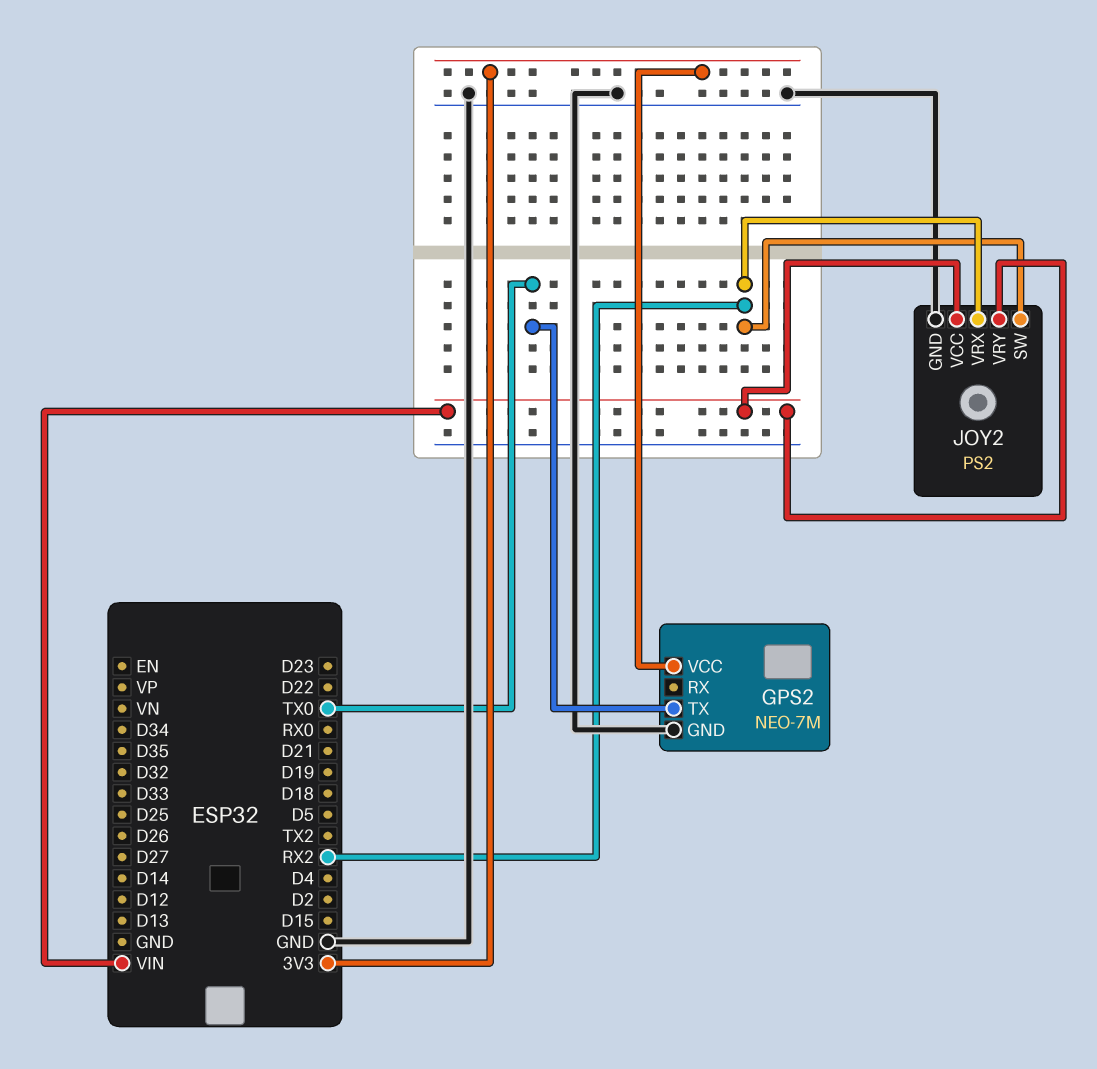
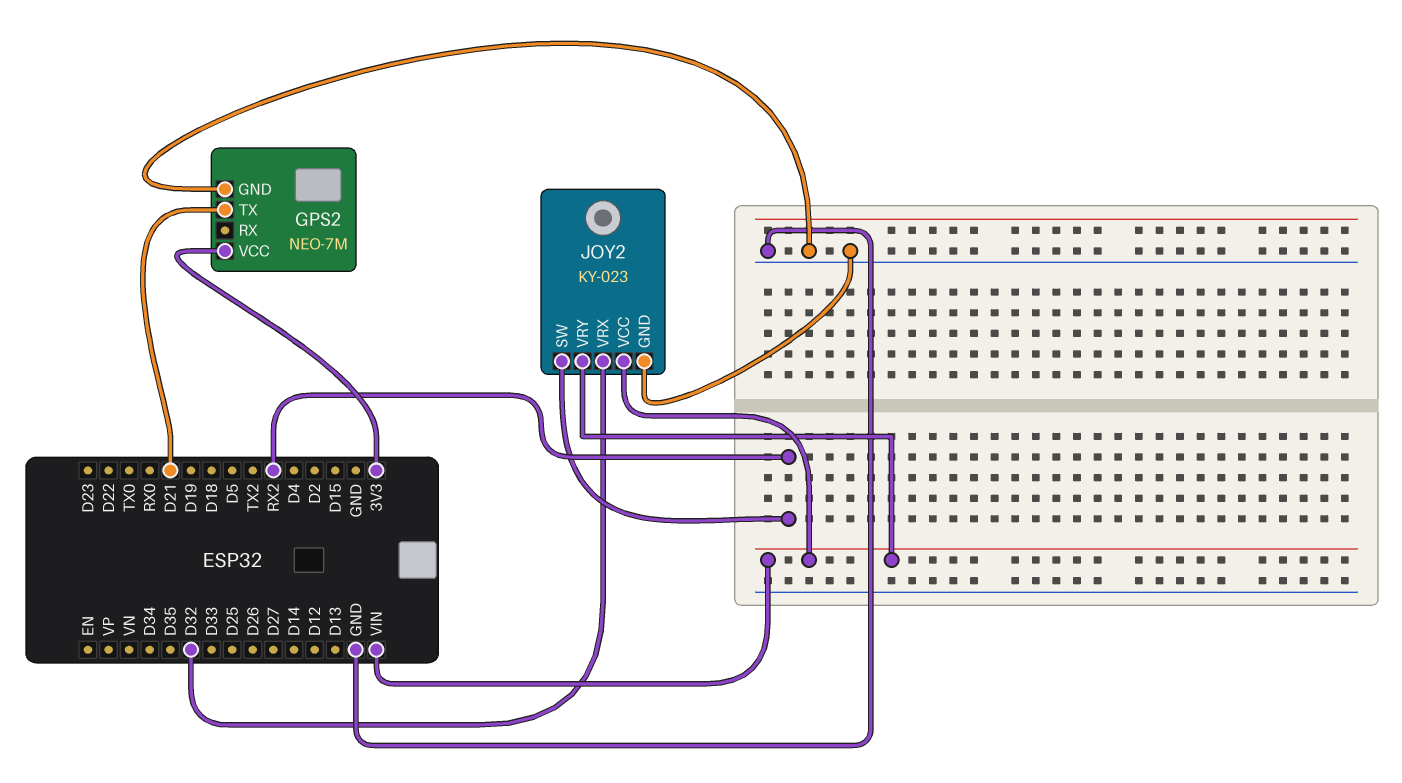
GPS2 pin TX: TX0 -> D21
JOY2: PS2 -> KY-023
JOY2 pin VRX: RX2 -> D32

